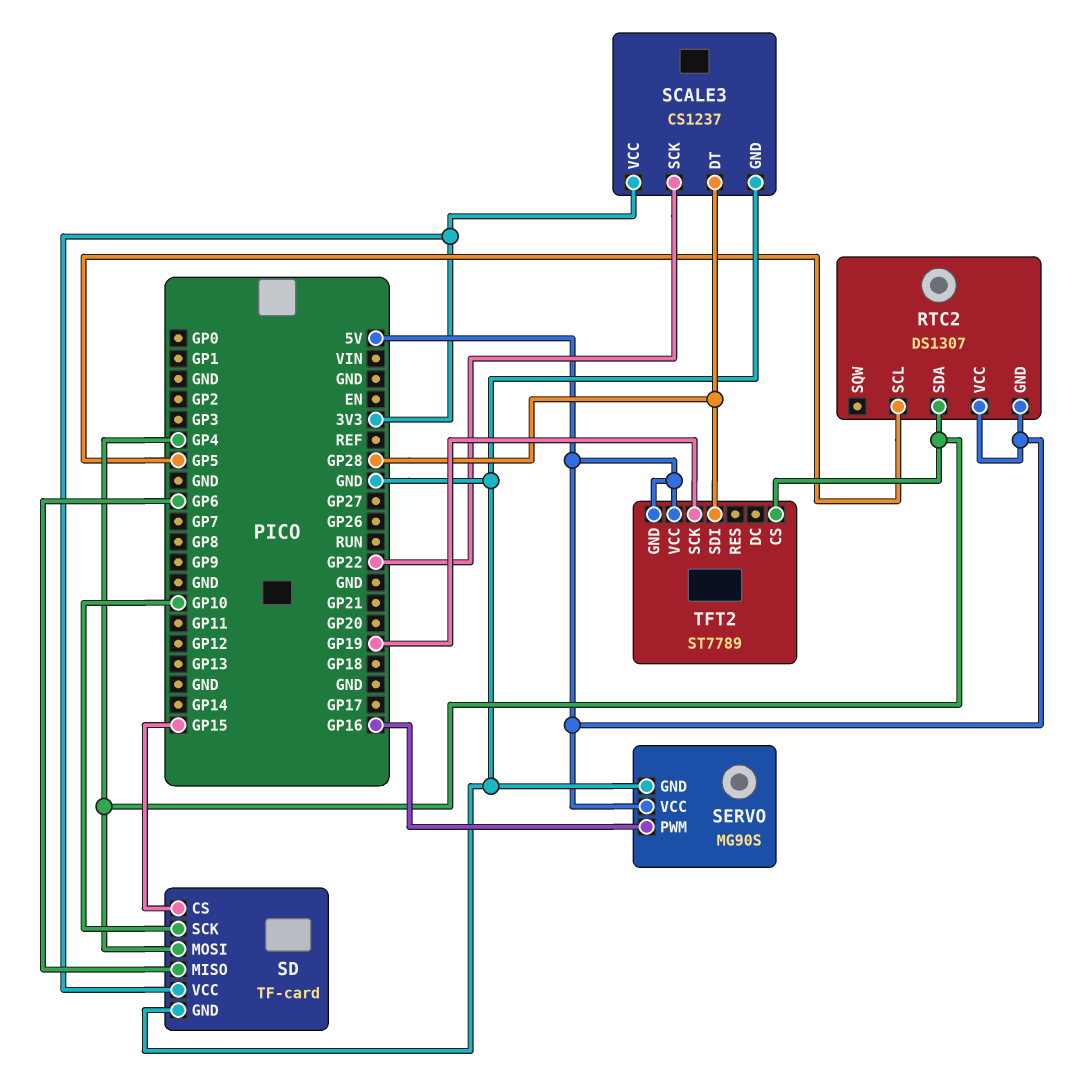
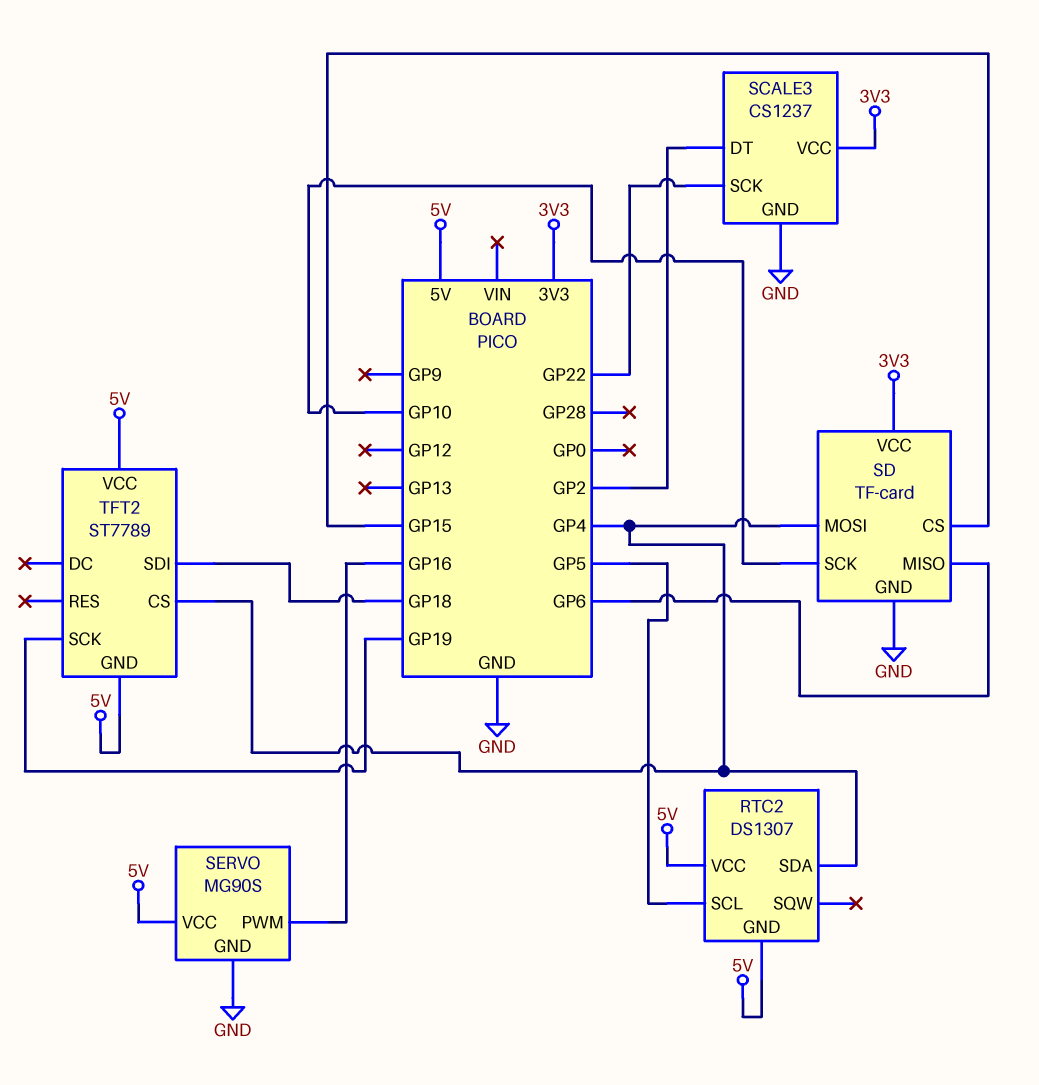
SCALE3 pin DT: GP28 -> GP2
TFT2 pin SDI: GP28 -> GP18

